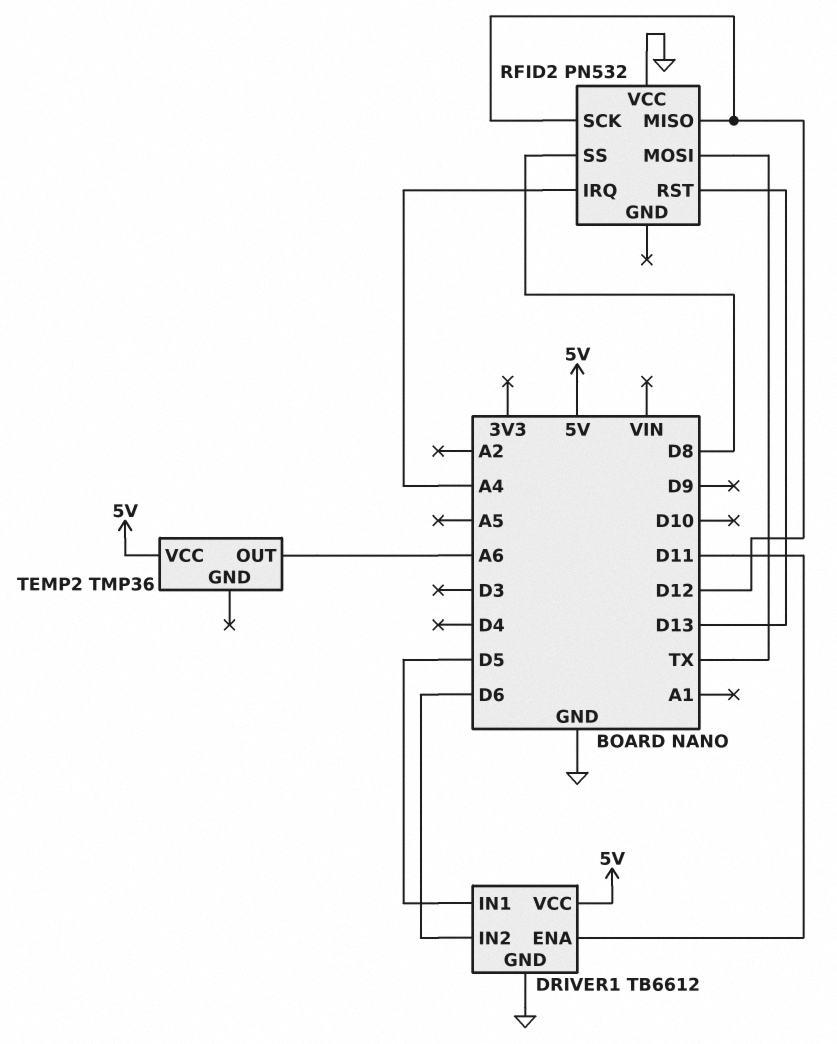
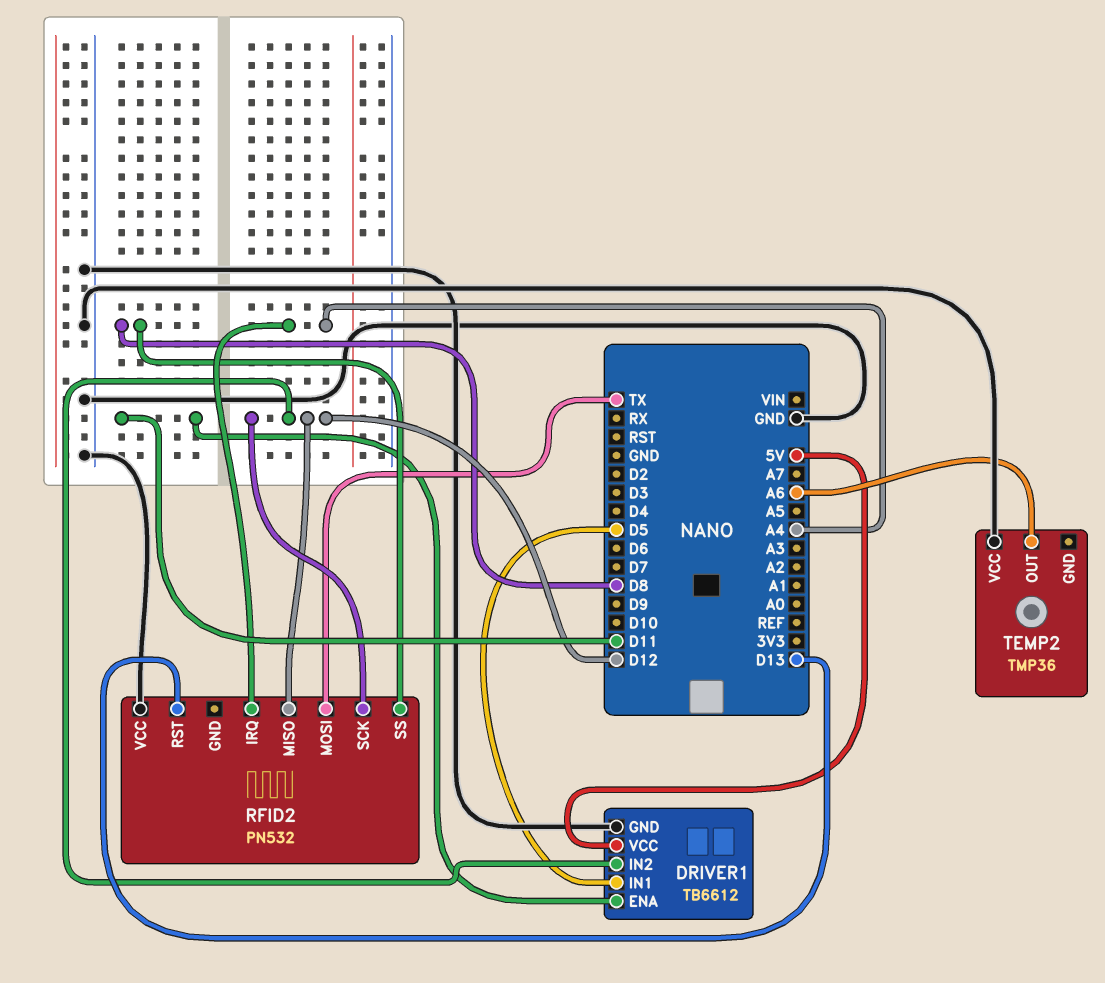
DRIVER1 pin IN2: D6 -> D12
TEMP2 pin VCC: 5V -> GND

